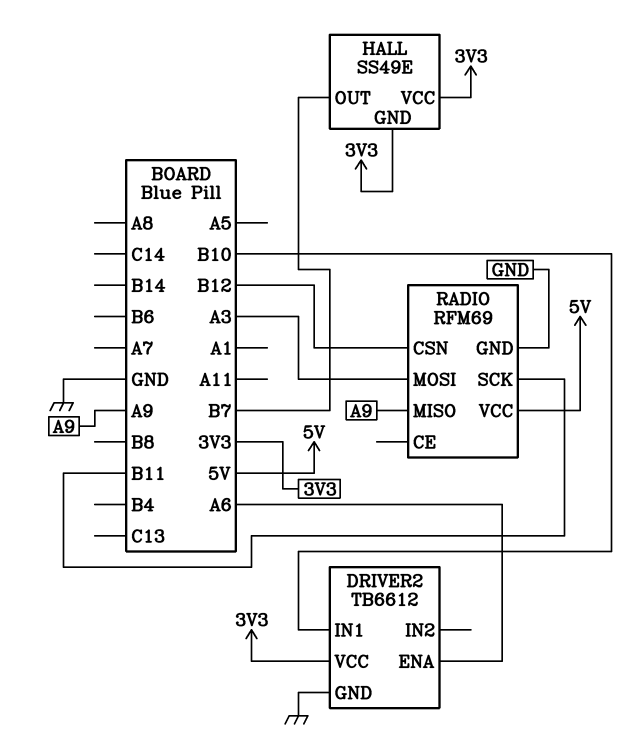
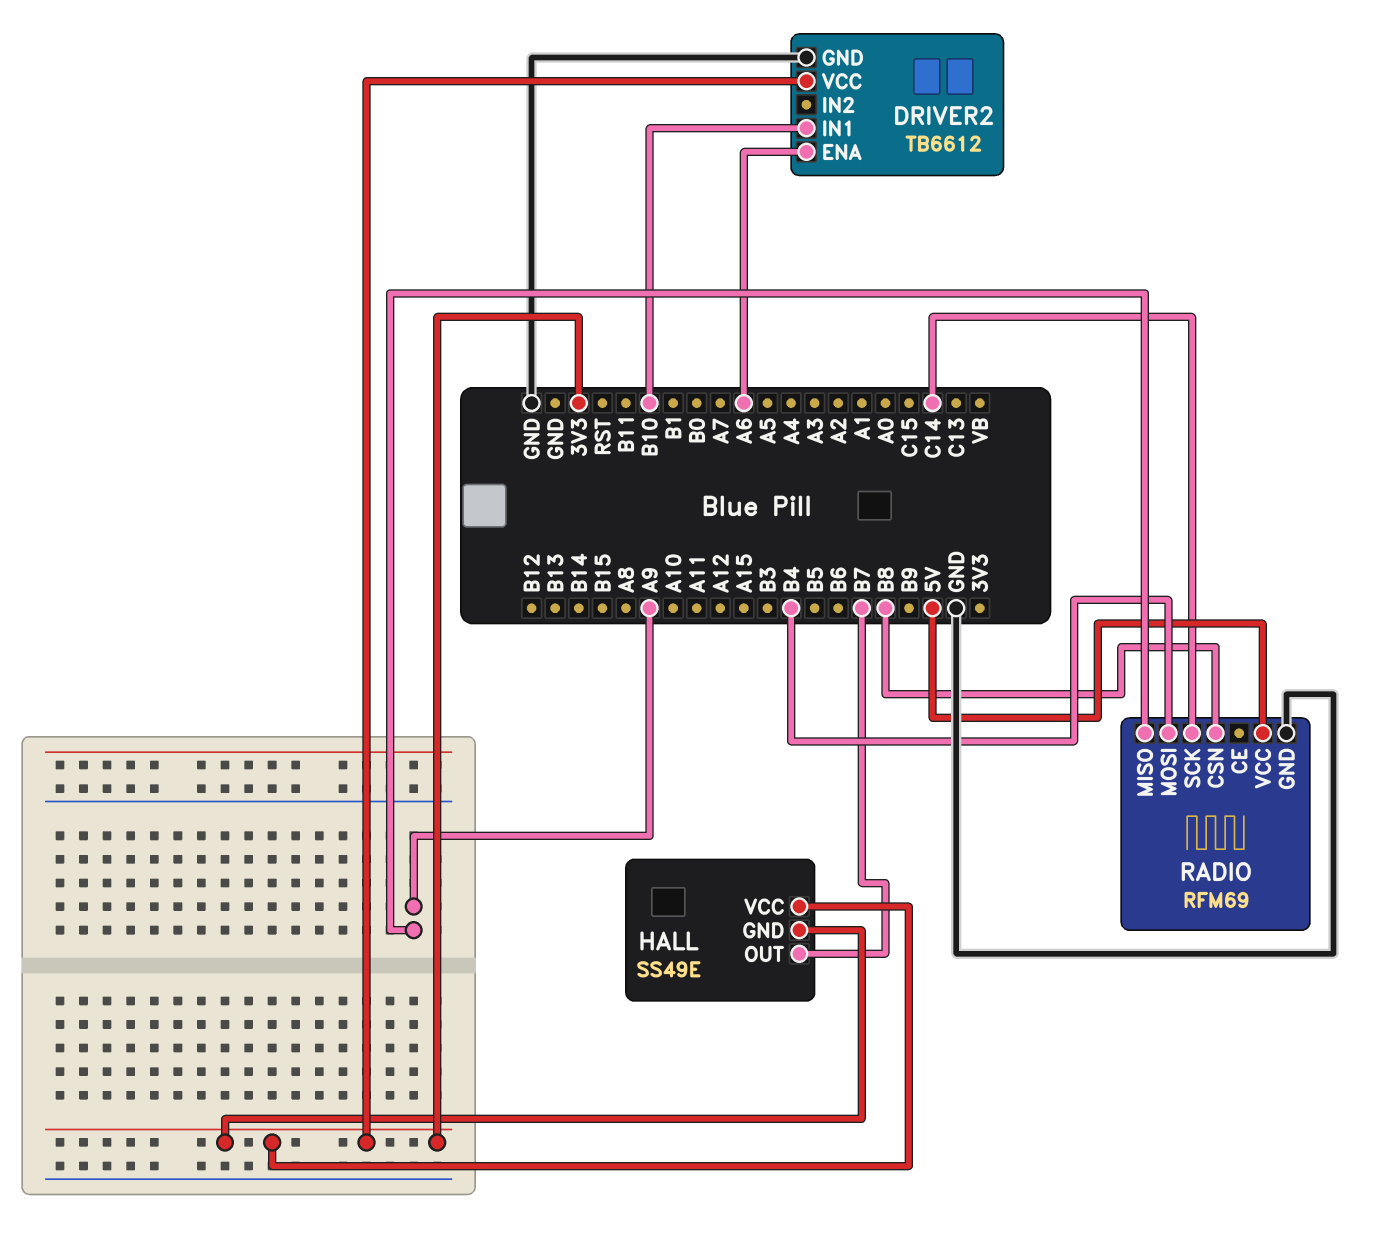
RADIO pin CSN: B12 -> B8
RADIO pin MOSI: A3 -> B4
RADIO pin SCK: B11 -> C14

